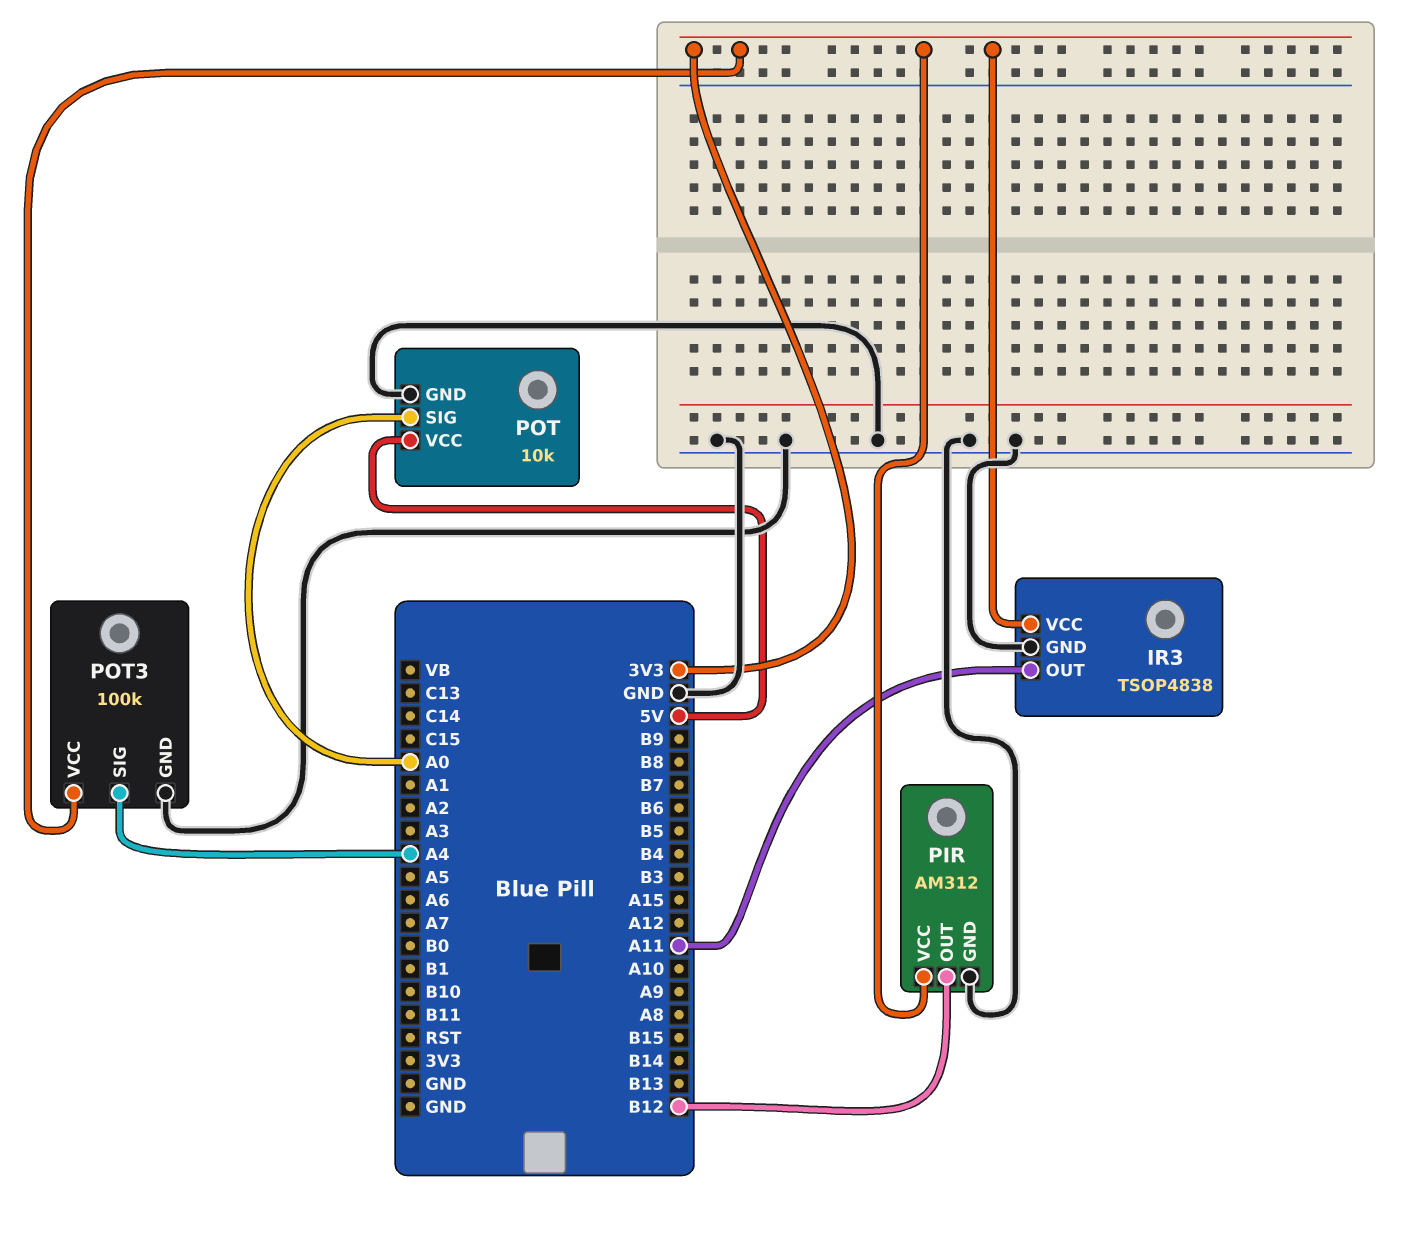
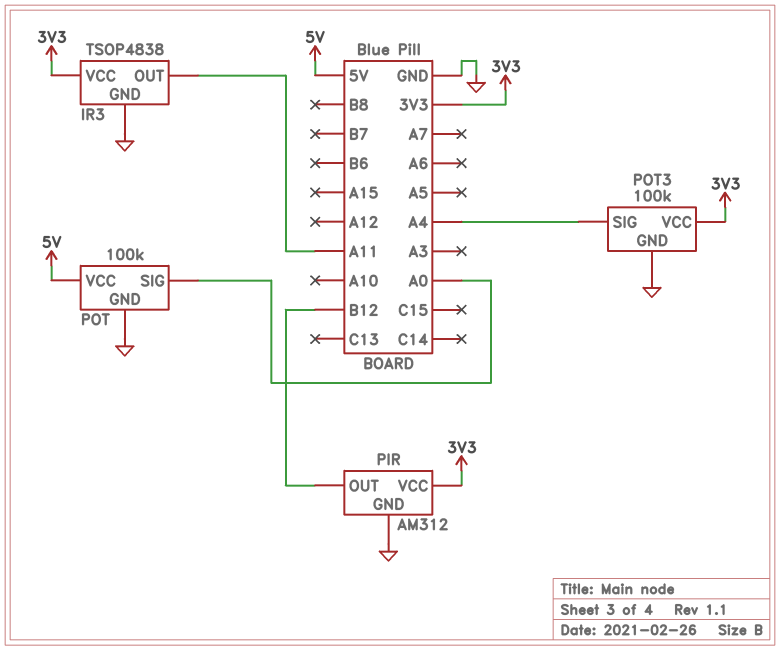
POT: 10k -> 100k

